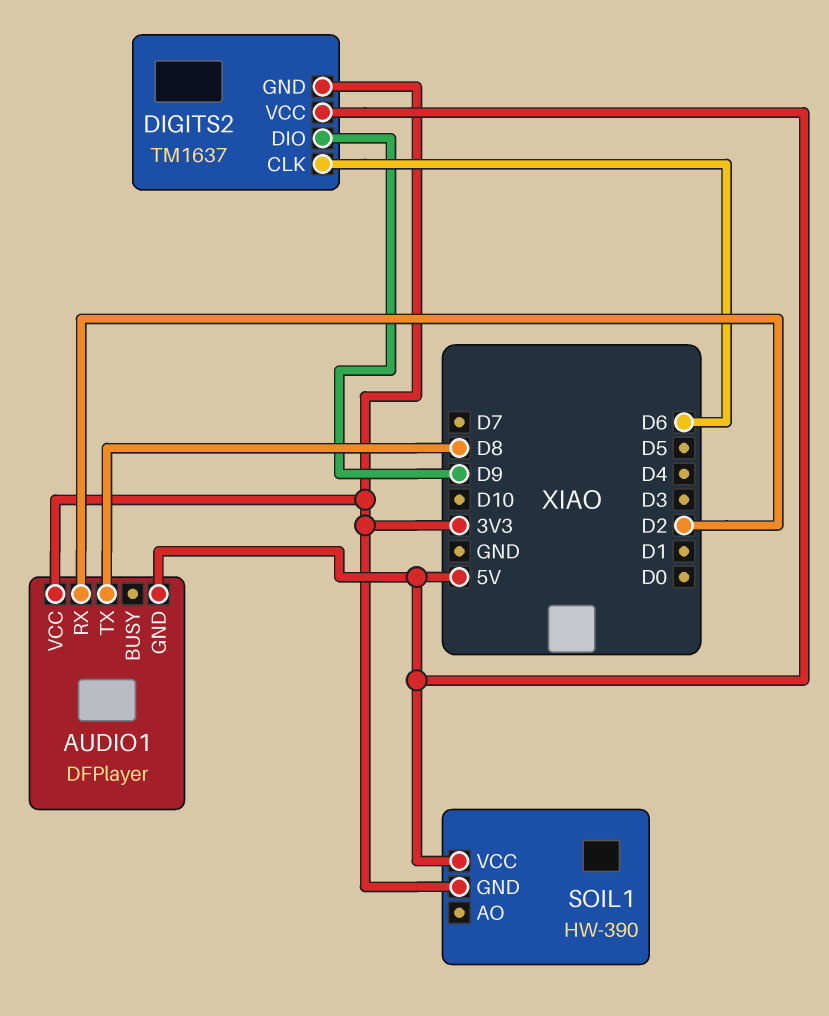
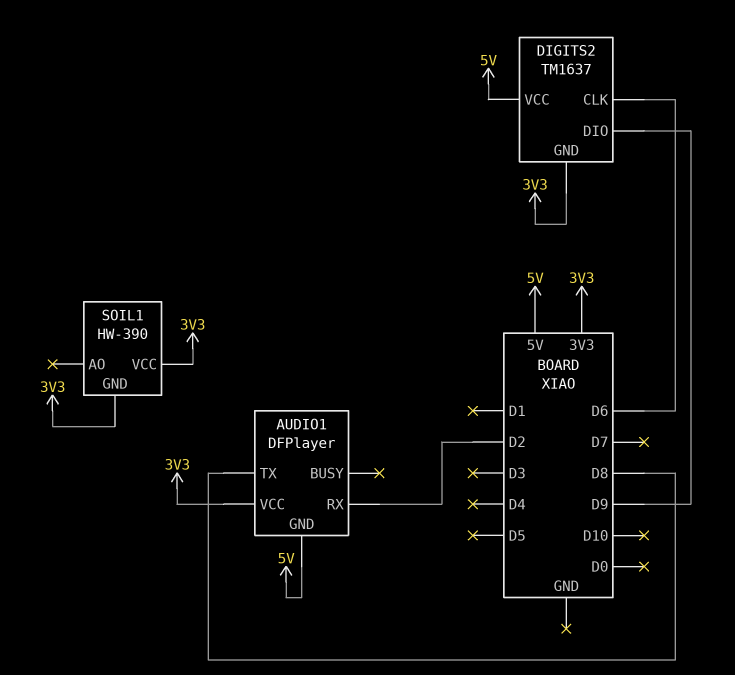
SOIL1 pin VCC: 5V -> 3V3

